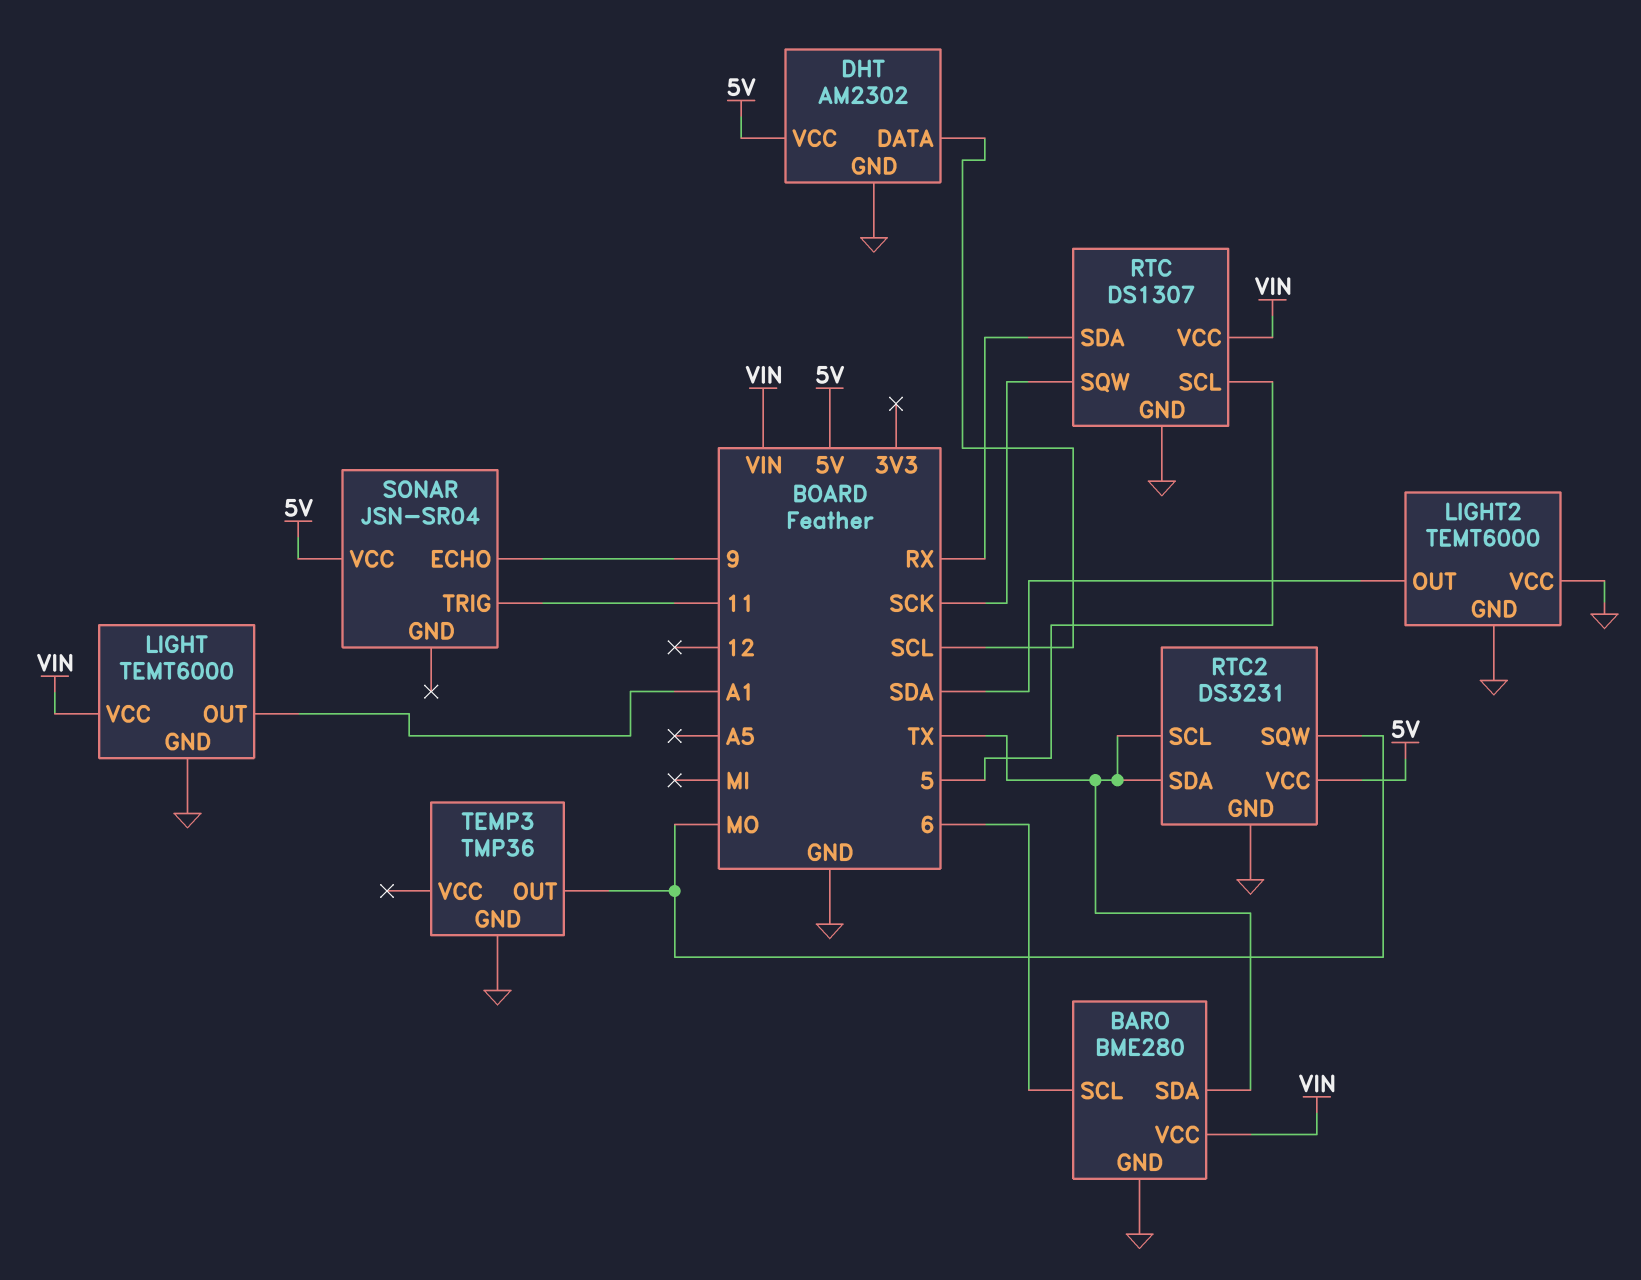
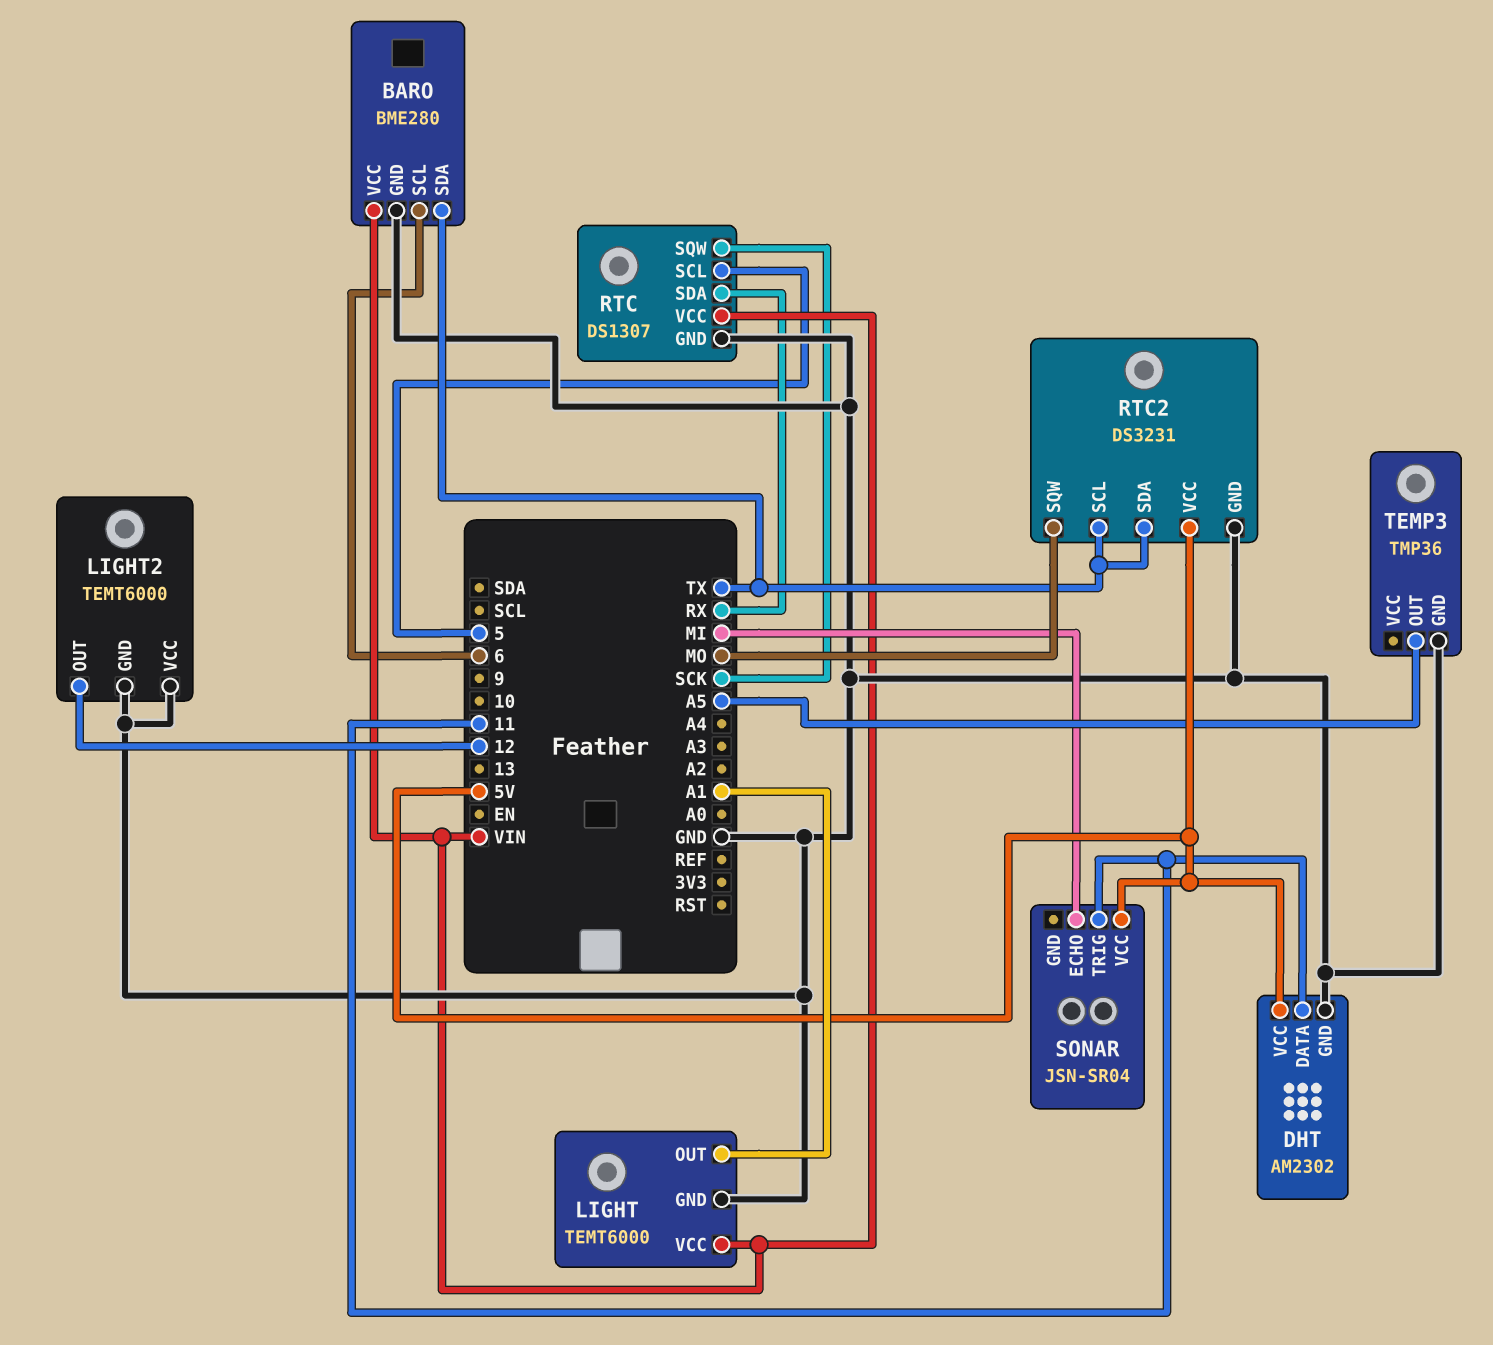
DHT pin DATA: SCL -> 11
LIGHT2 pin OUT: SDA -> 12
SONAR pin ECHO: 9 -> MI
TEMP3 pin OUT: MO -> A5

